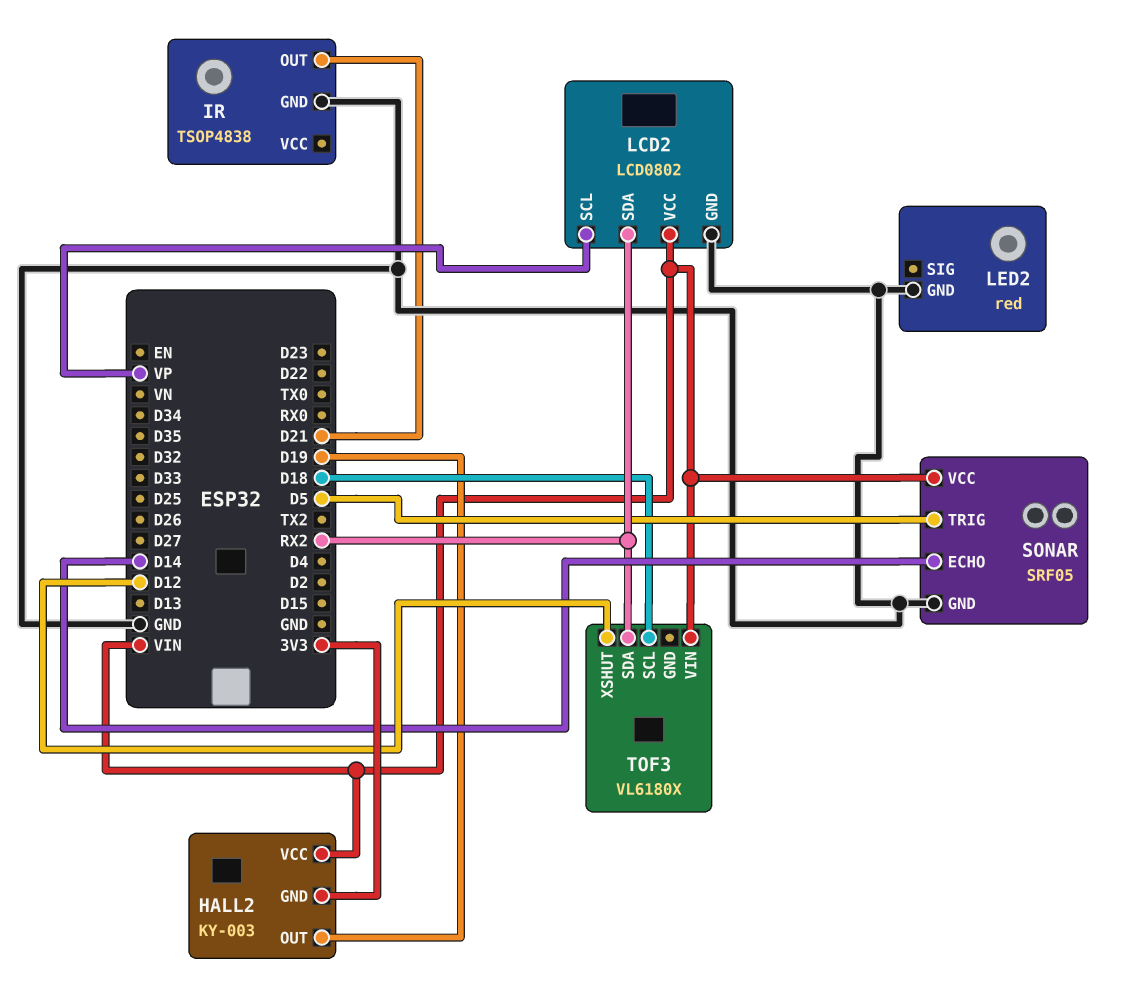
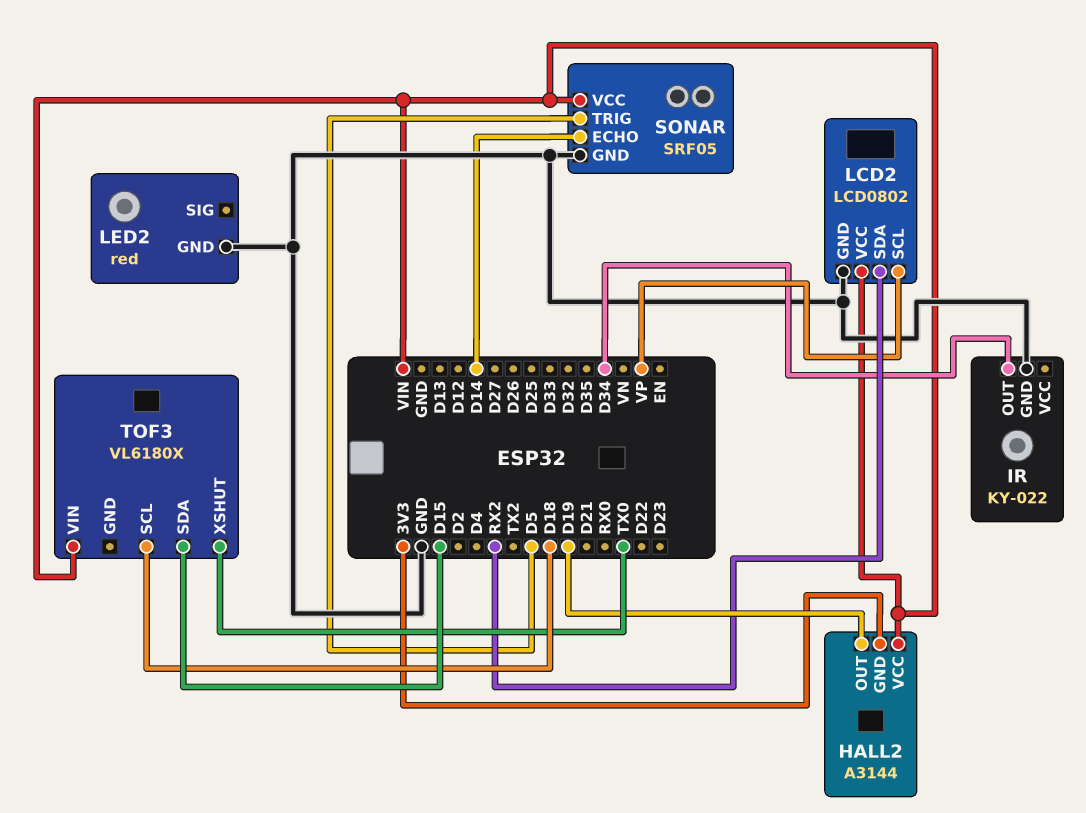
HALL2: KY-003 -> A3144
IR: TSOP4838 -> KY-022
IR pin OUT: D21 -> D34
TOF3 pin SDA: RX2 -> D15
TOF3 pin XSHUT: D12 -> TX0

